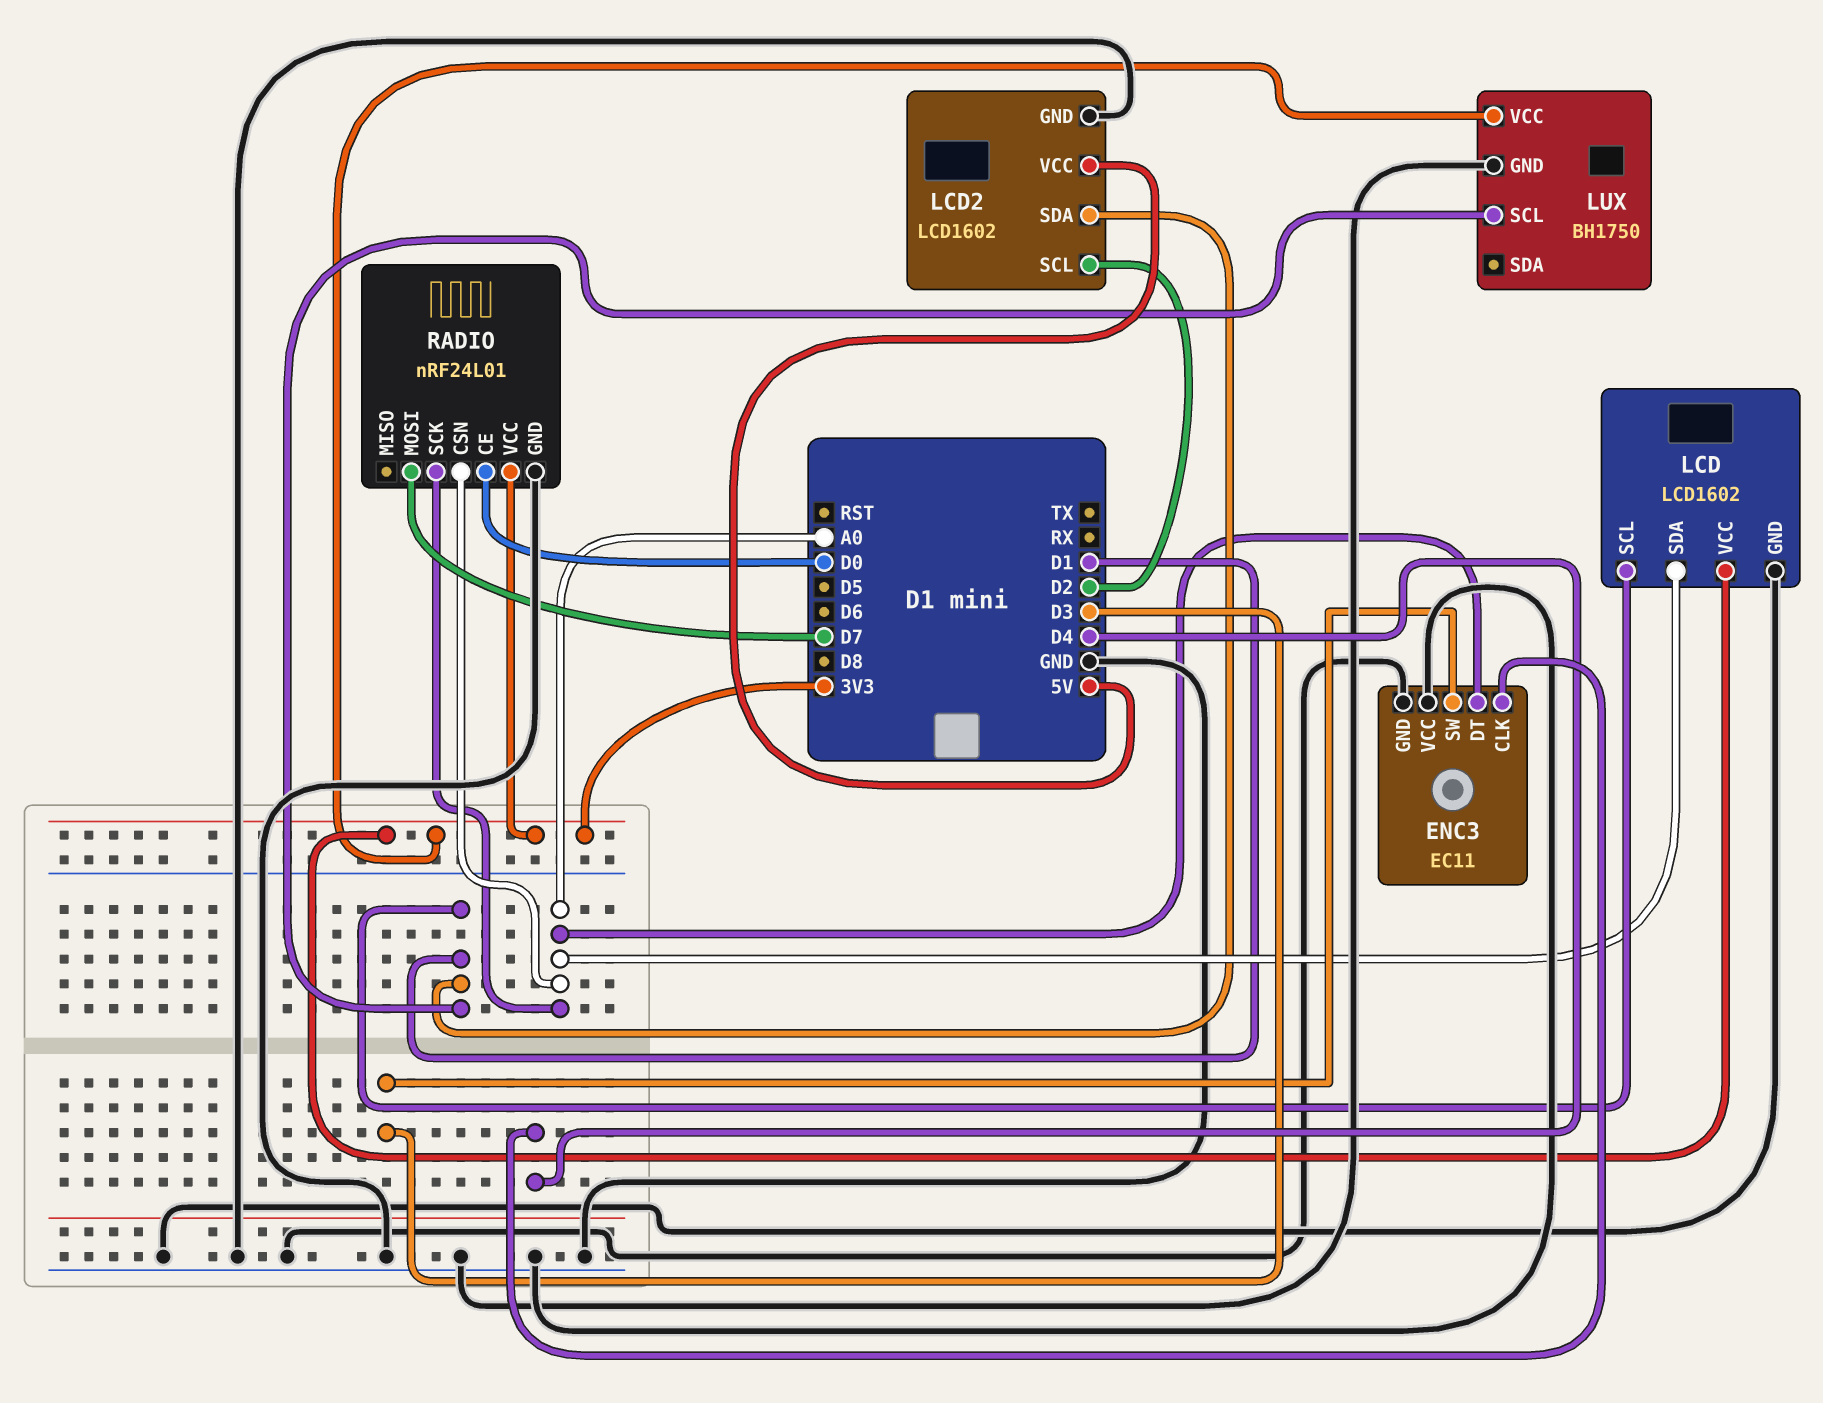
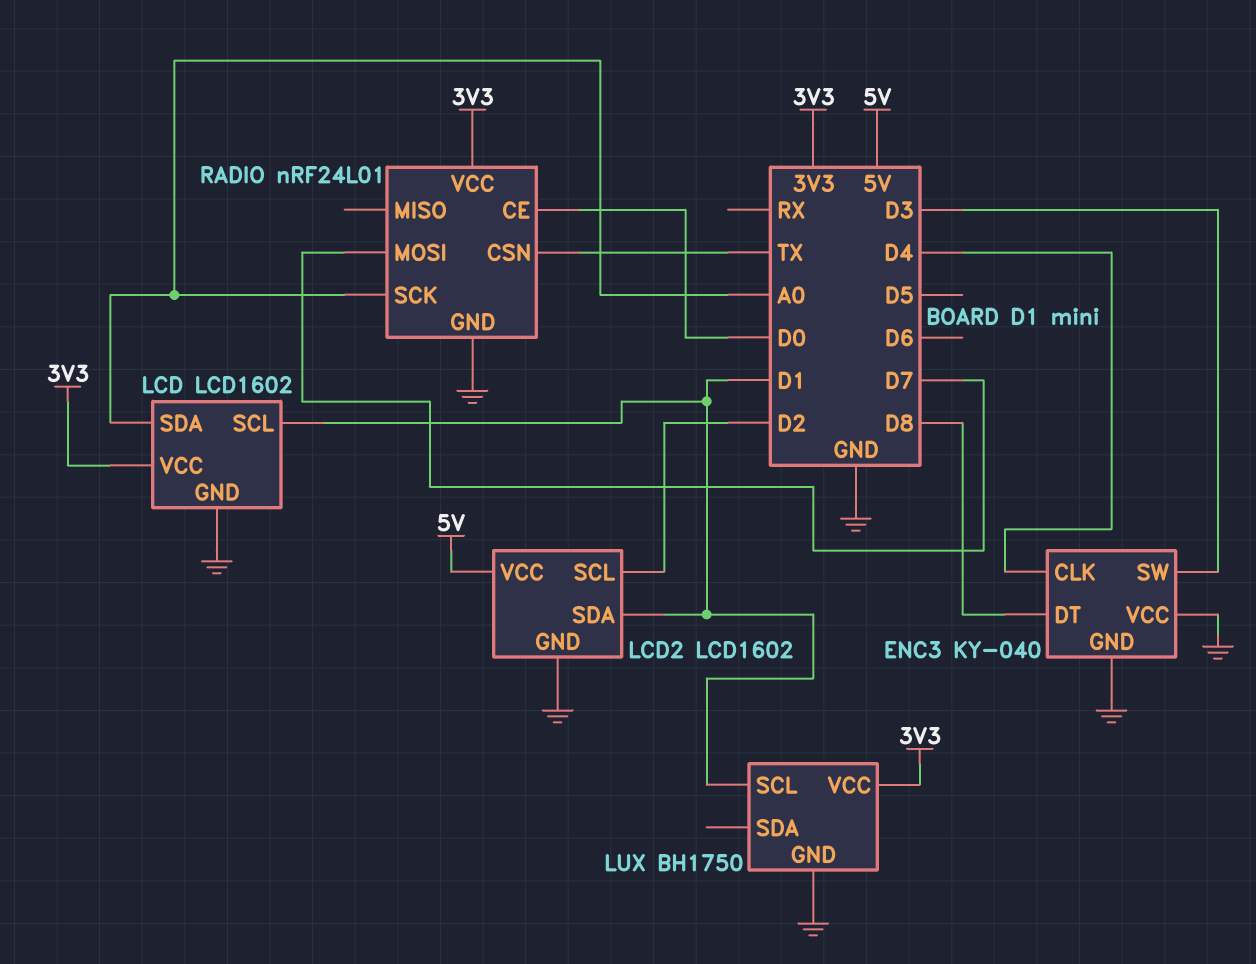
ENC3: EC11 -> KY-040
ENC3 pin DT: A0 -> D8
RADIO pin CSN: A0 -> TX

